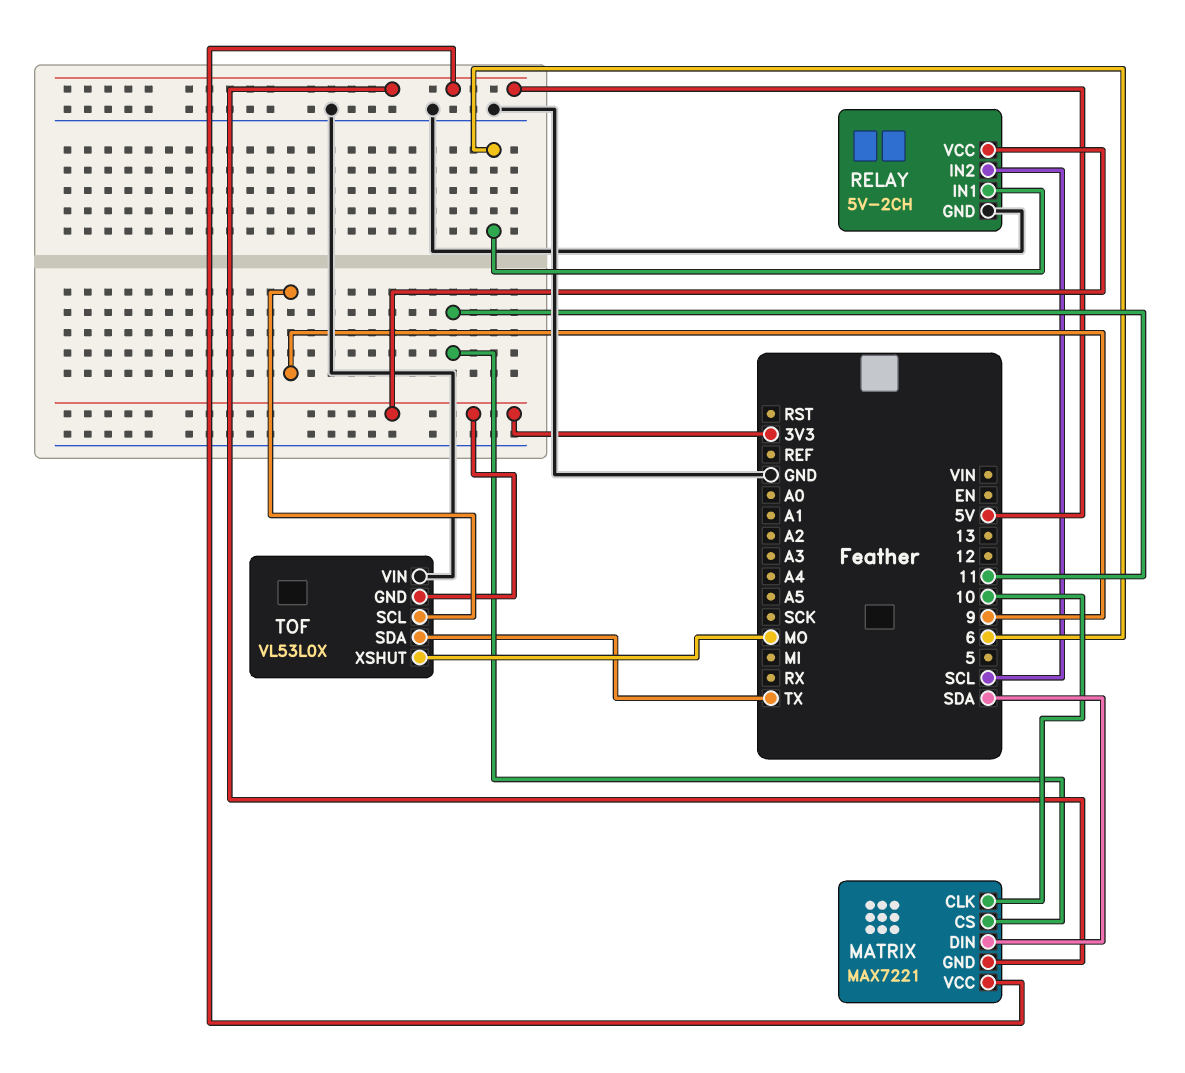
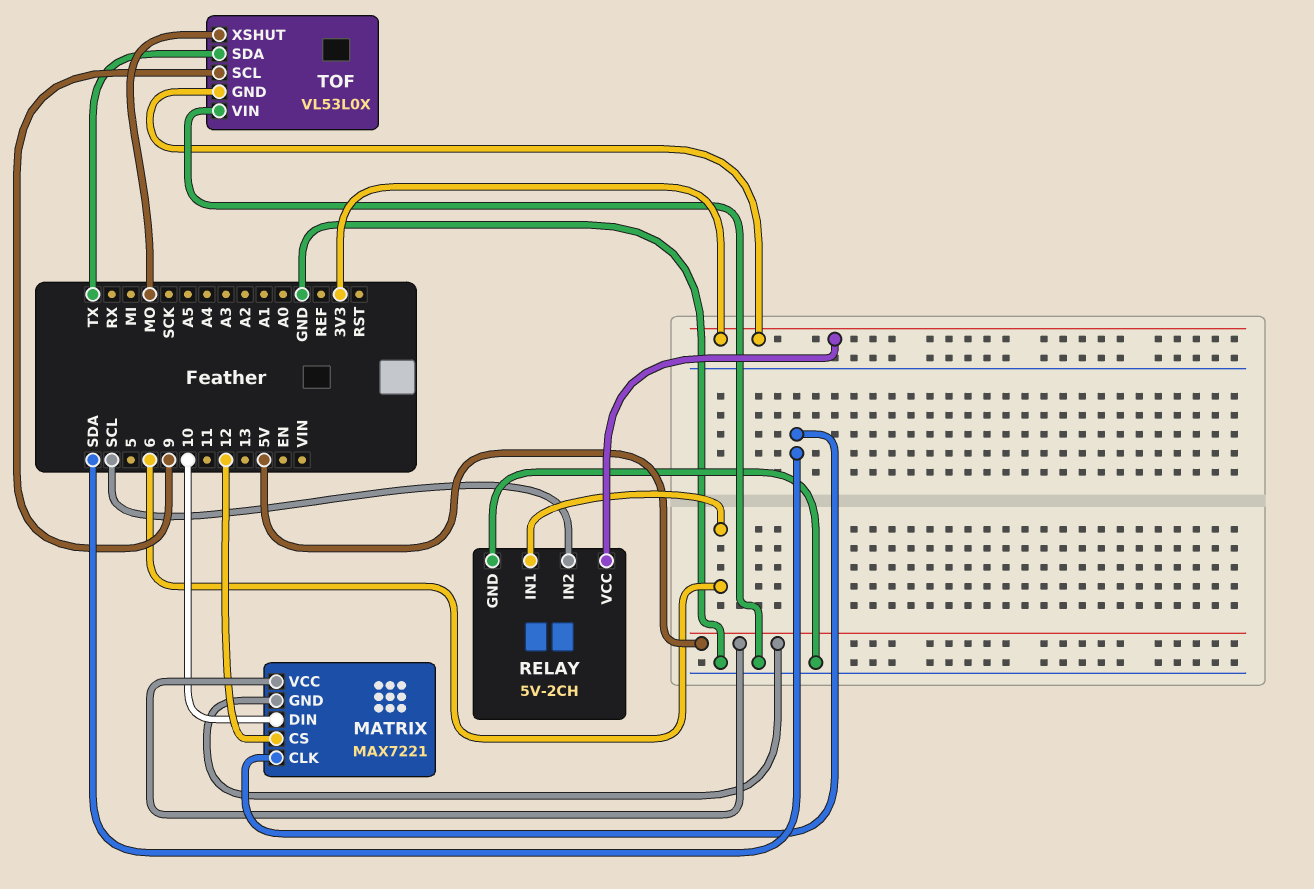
MATRIX pin CLK: 10 -> SDA
MATRIX pin CS: 11 -> 12
MATRIX pin DIN: SDA -> 10

